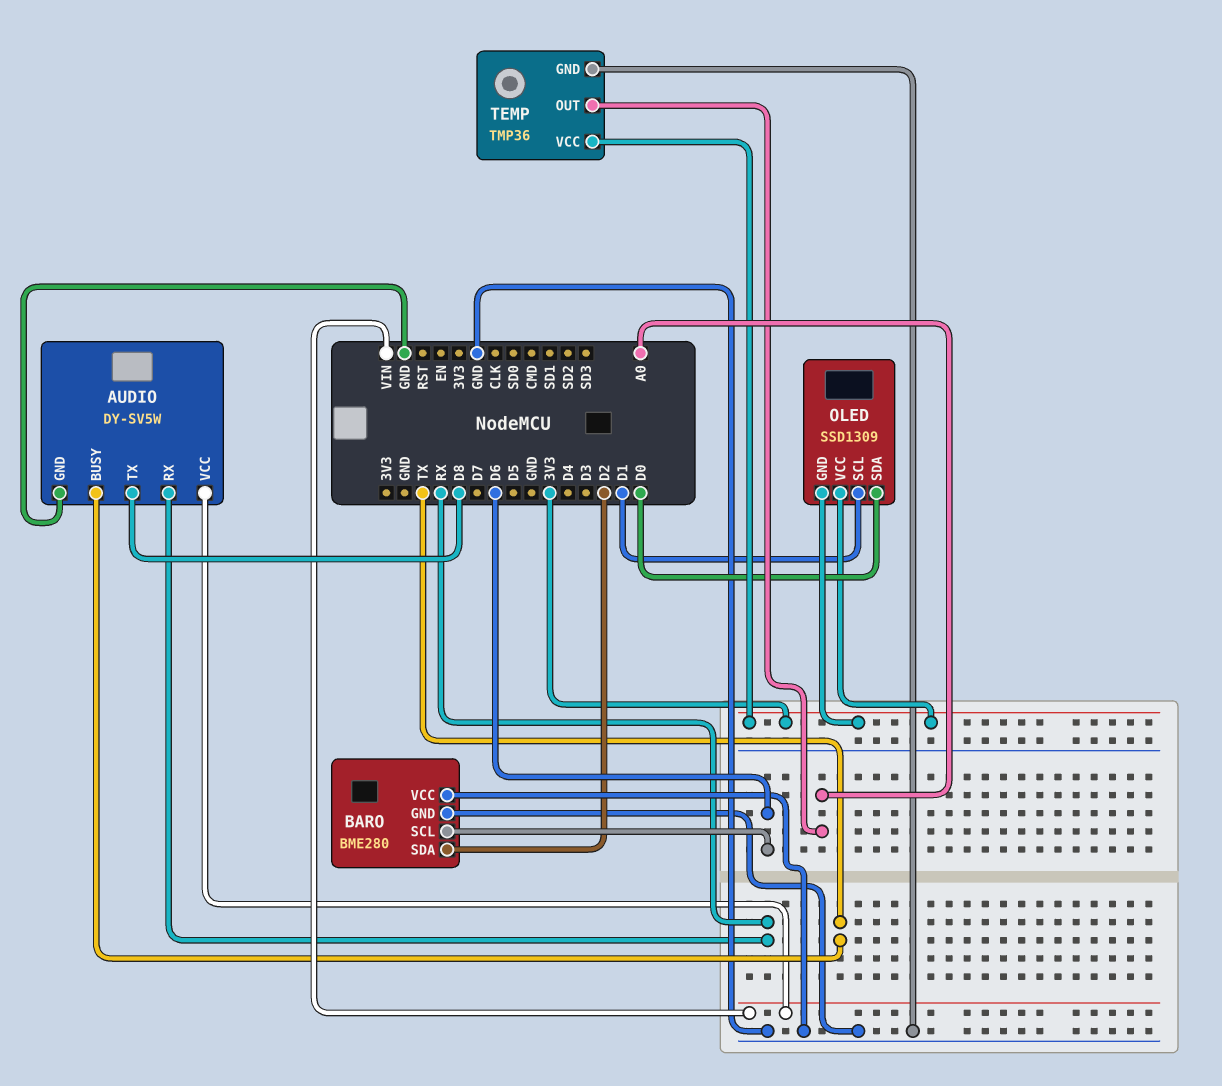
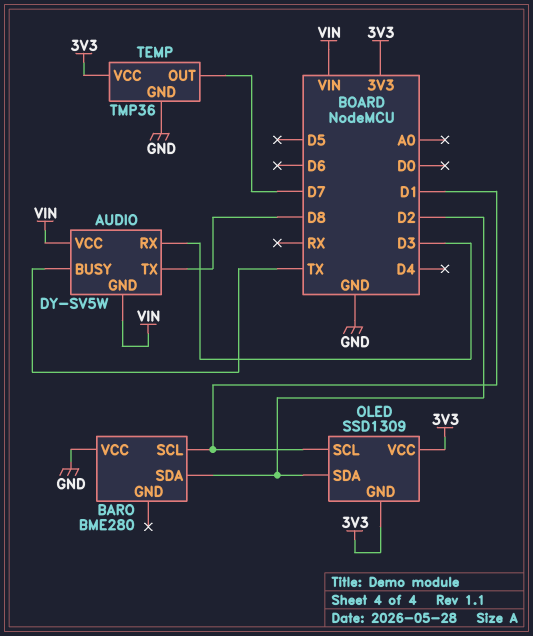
AUDIO pin GND: GND -> VIN
AUDIO pin RX: RX -> D3
BARO pin GND: GND -> none
BARO pin SCL: D6 -> D1
OLED pin SDA: D0 -> D2
TEMP pin OUT: A0 -> D7

